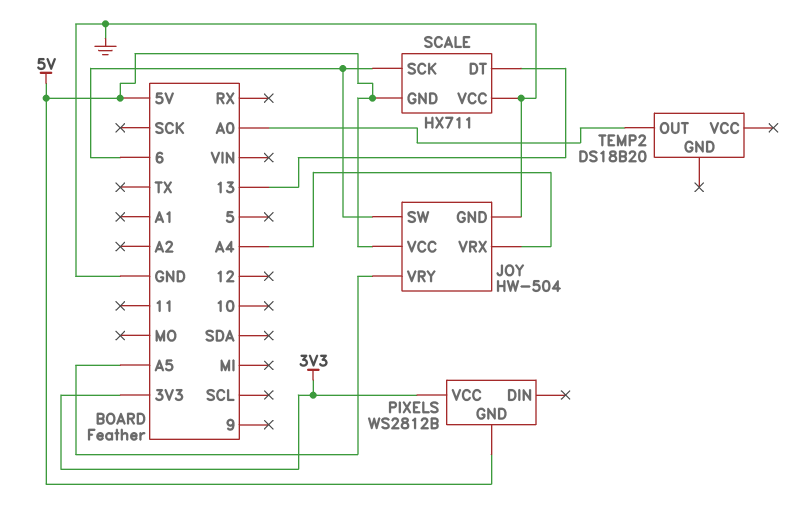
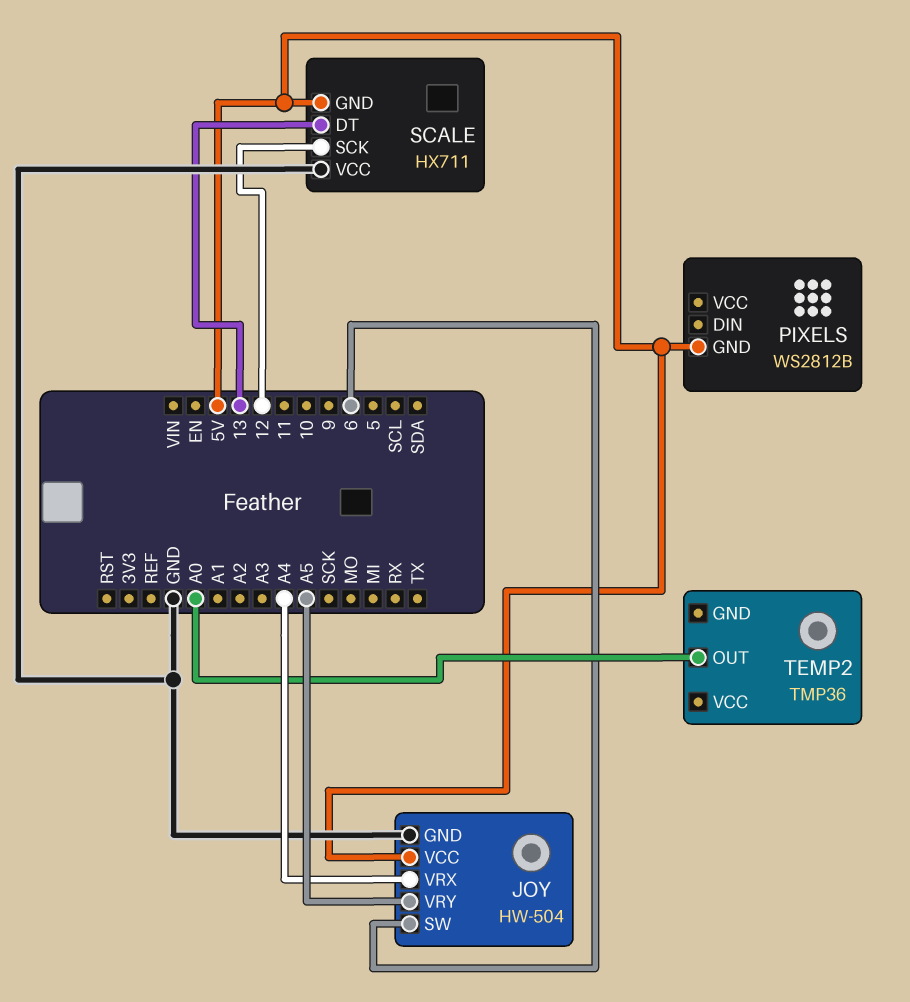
PIXELS pin VCC: 3V3 -> none
SCALE pin SCK: 6 -> 12
TEMP2: DS18B20 -> TMP36

